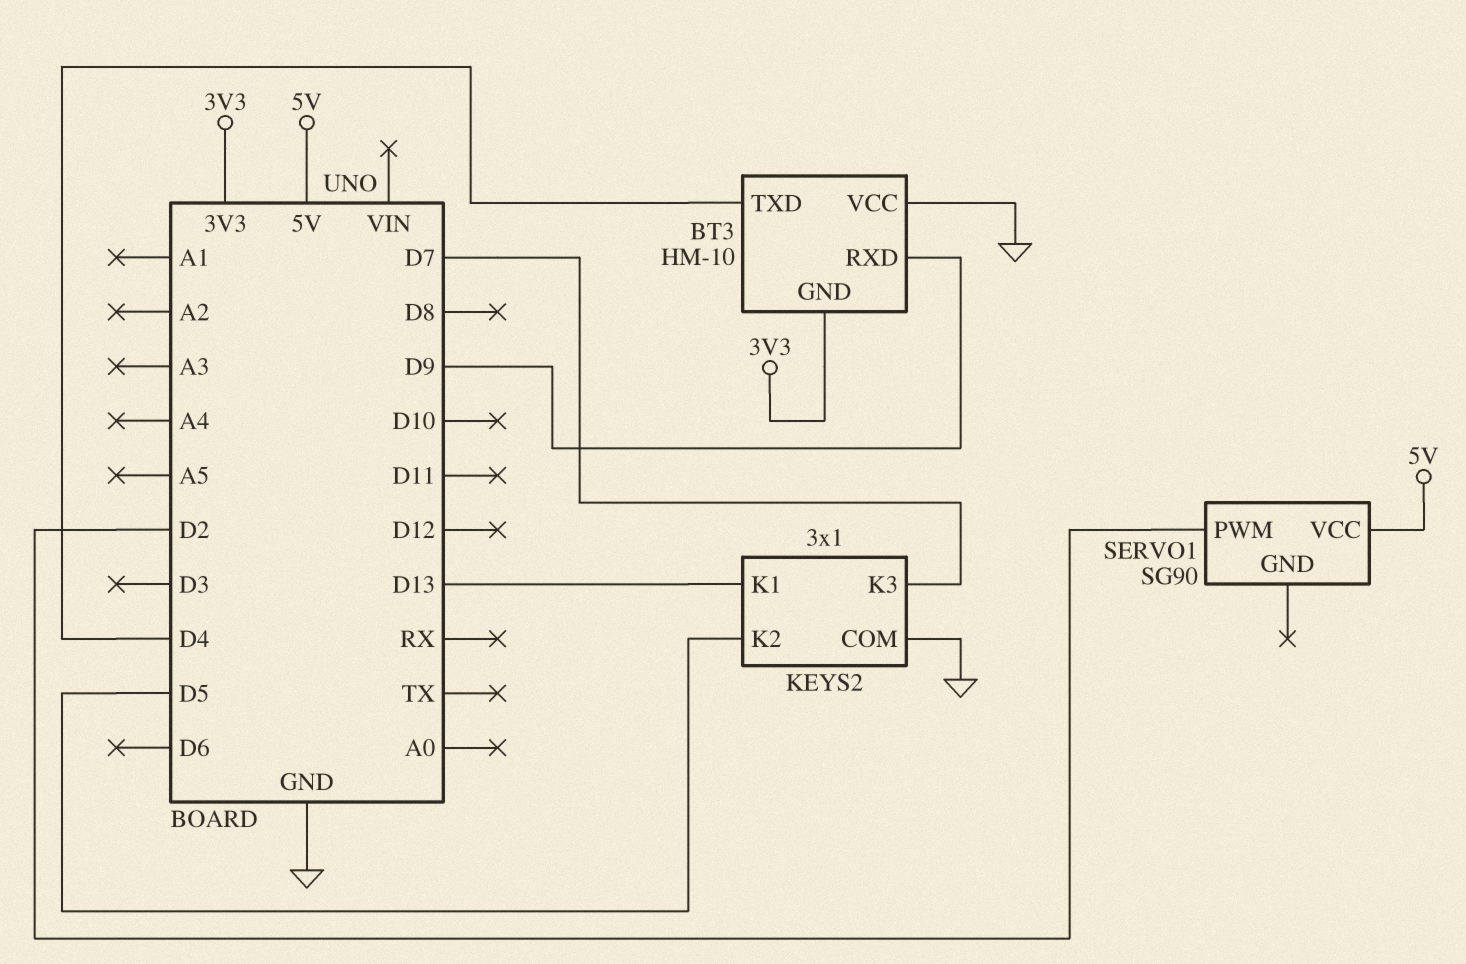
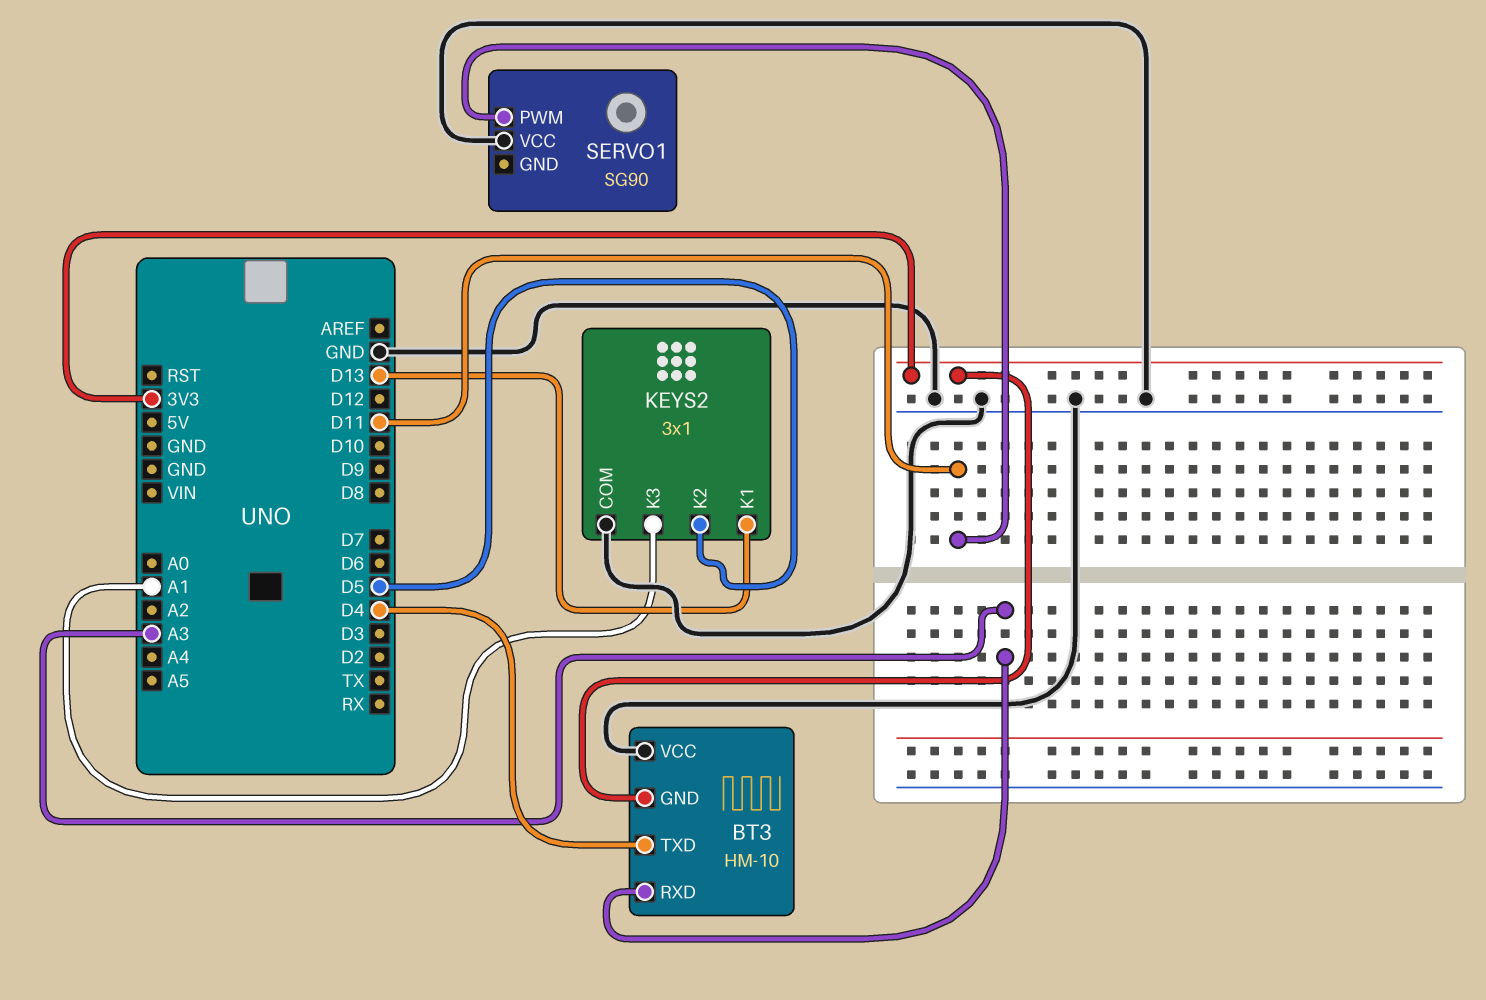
BT3 pin RXD: D9 -> A3
KEYS2 pin K3: D7 -> A1
SERVO1 pin PWM: D2 -> D11
SERVO1 pin VCC: 5V -> GND

